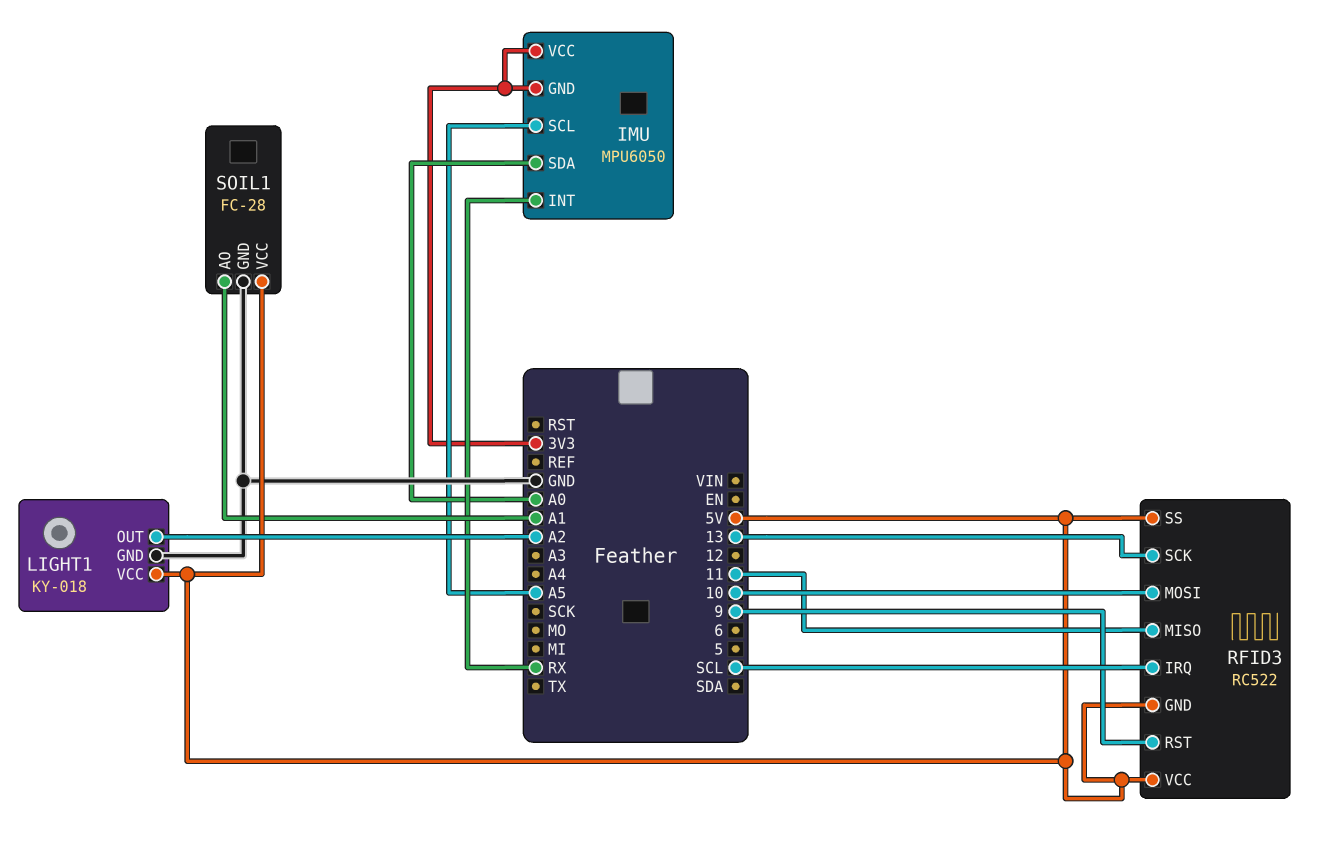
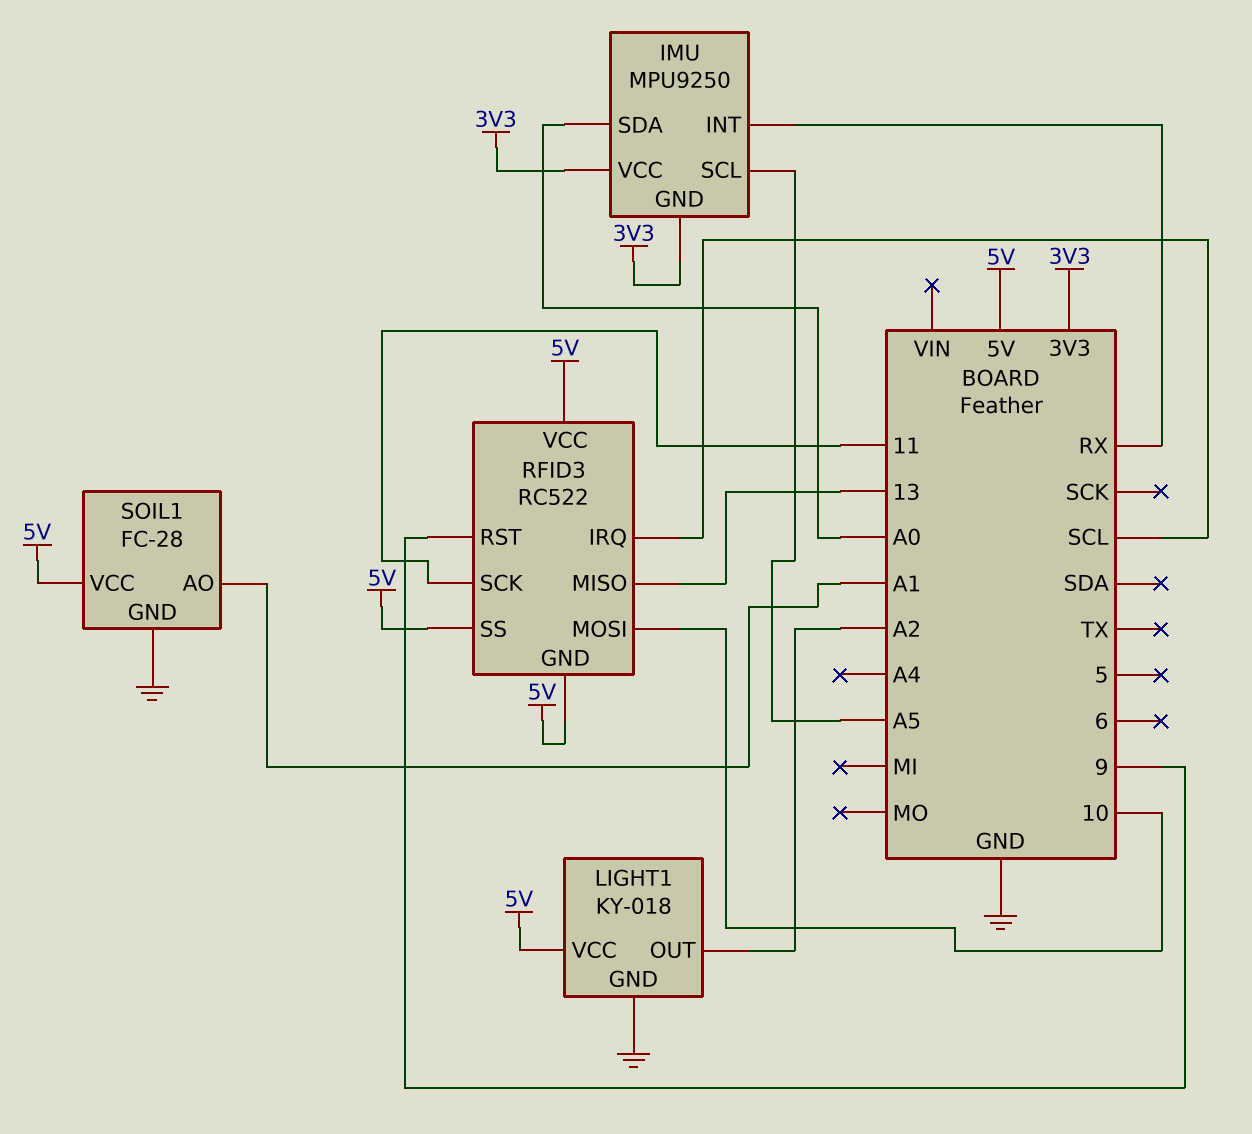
IMU: MPU6050 -> MPU9250
RFID3 pin MISO: 11 -> 13
RFID3 pin SCK: 13 -> 11

